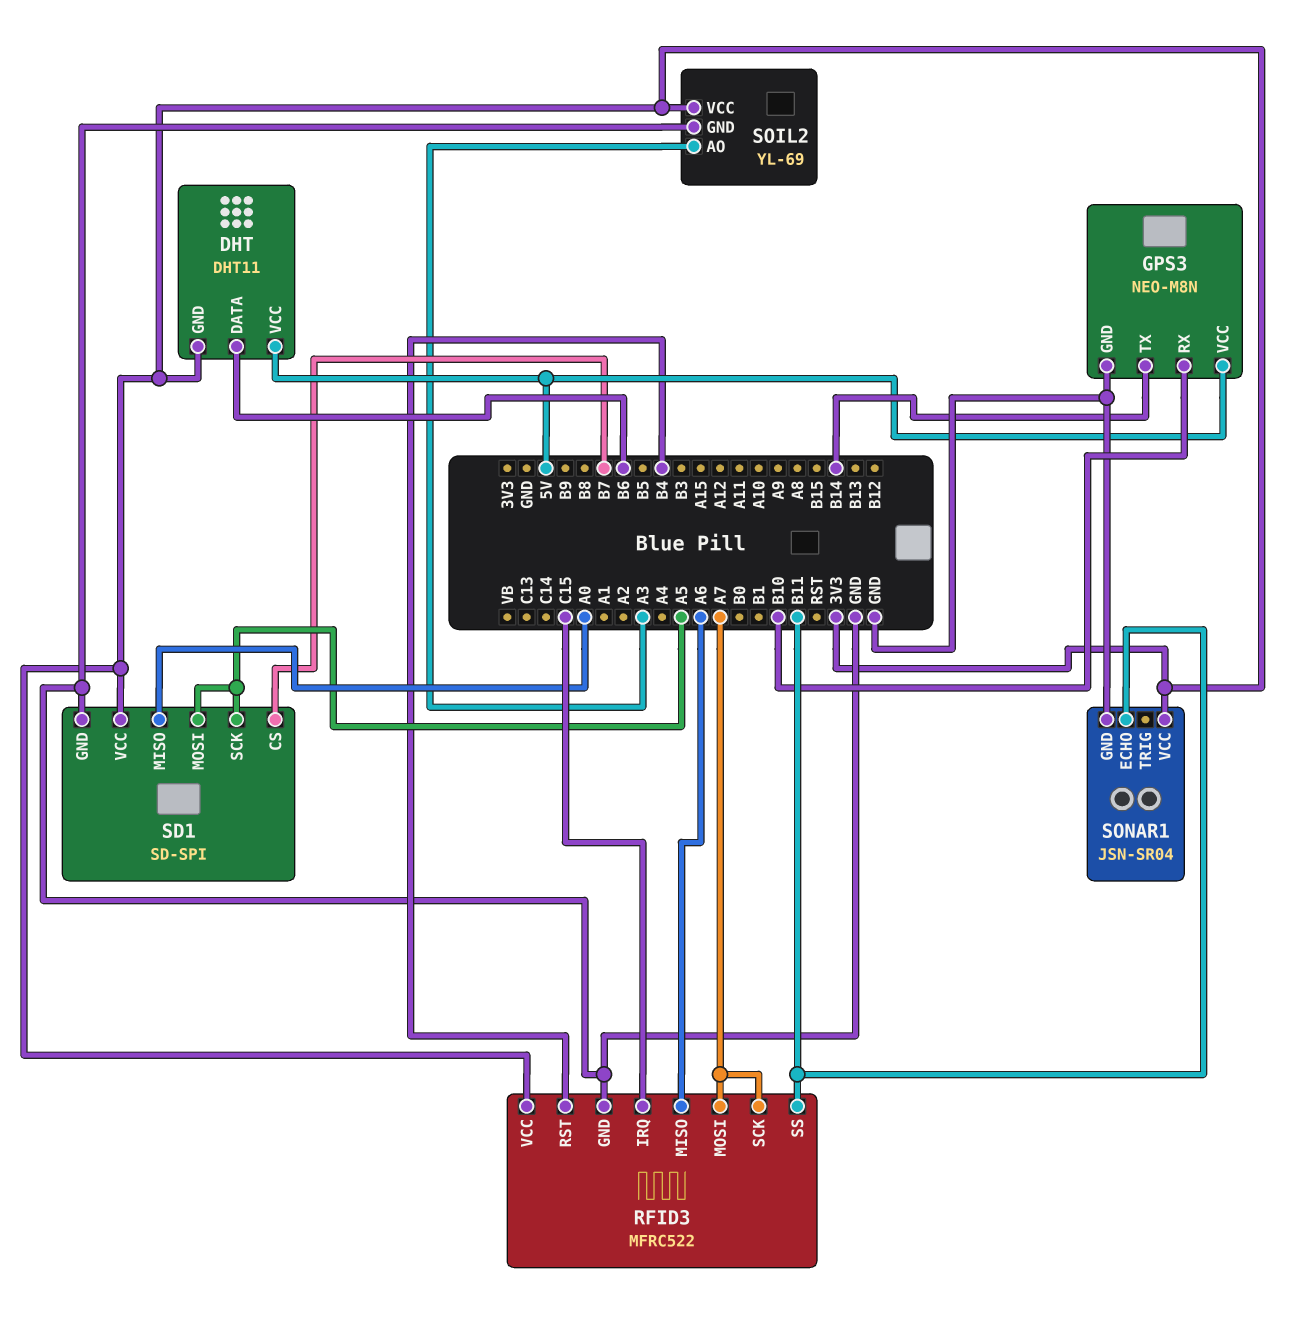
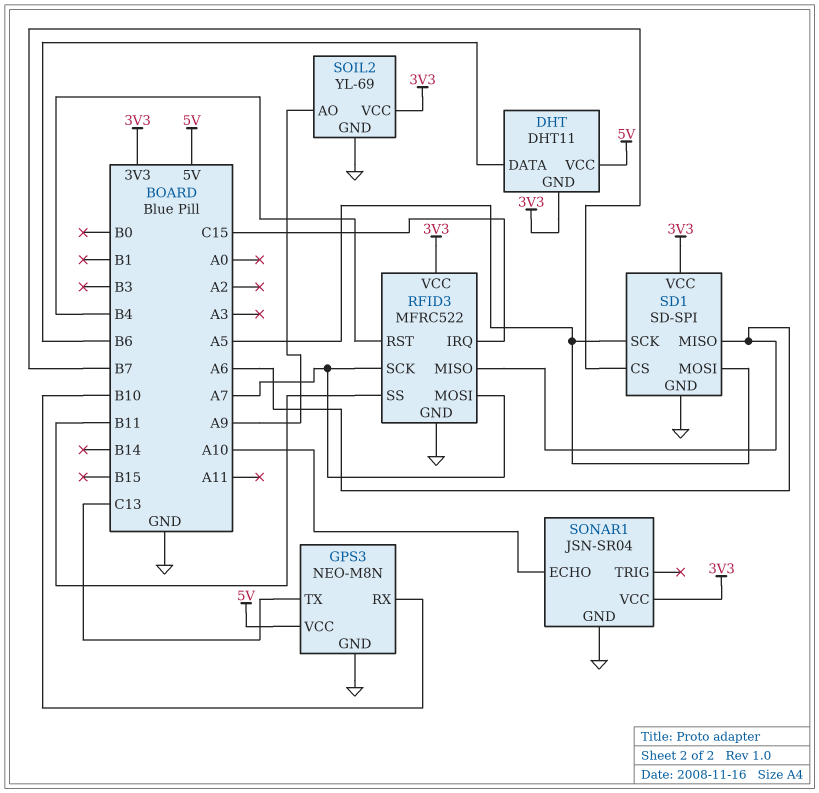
GPS3 pin TX: B14 -> C13
SD1 pin MISO: A0 -> A6
SOIL2 pin AO: A3 -> A9
SONAR1 pin ECHO: B11 -> A10

